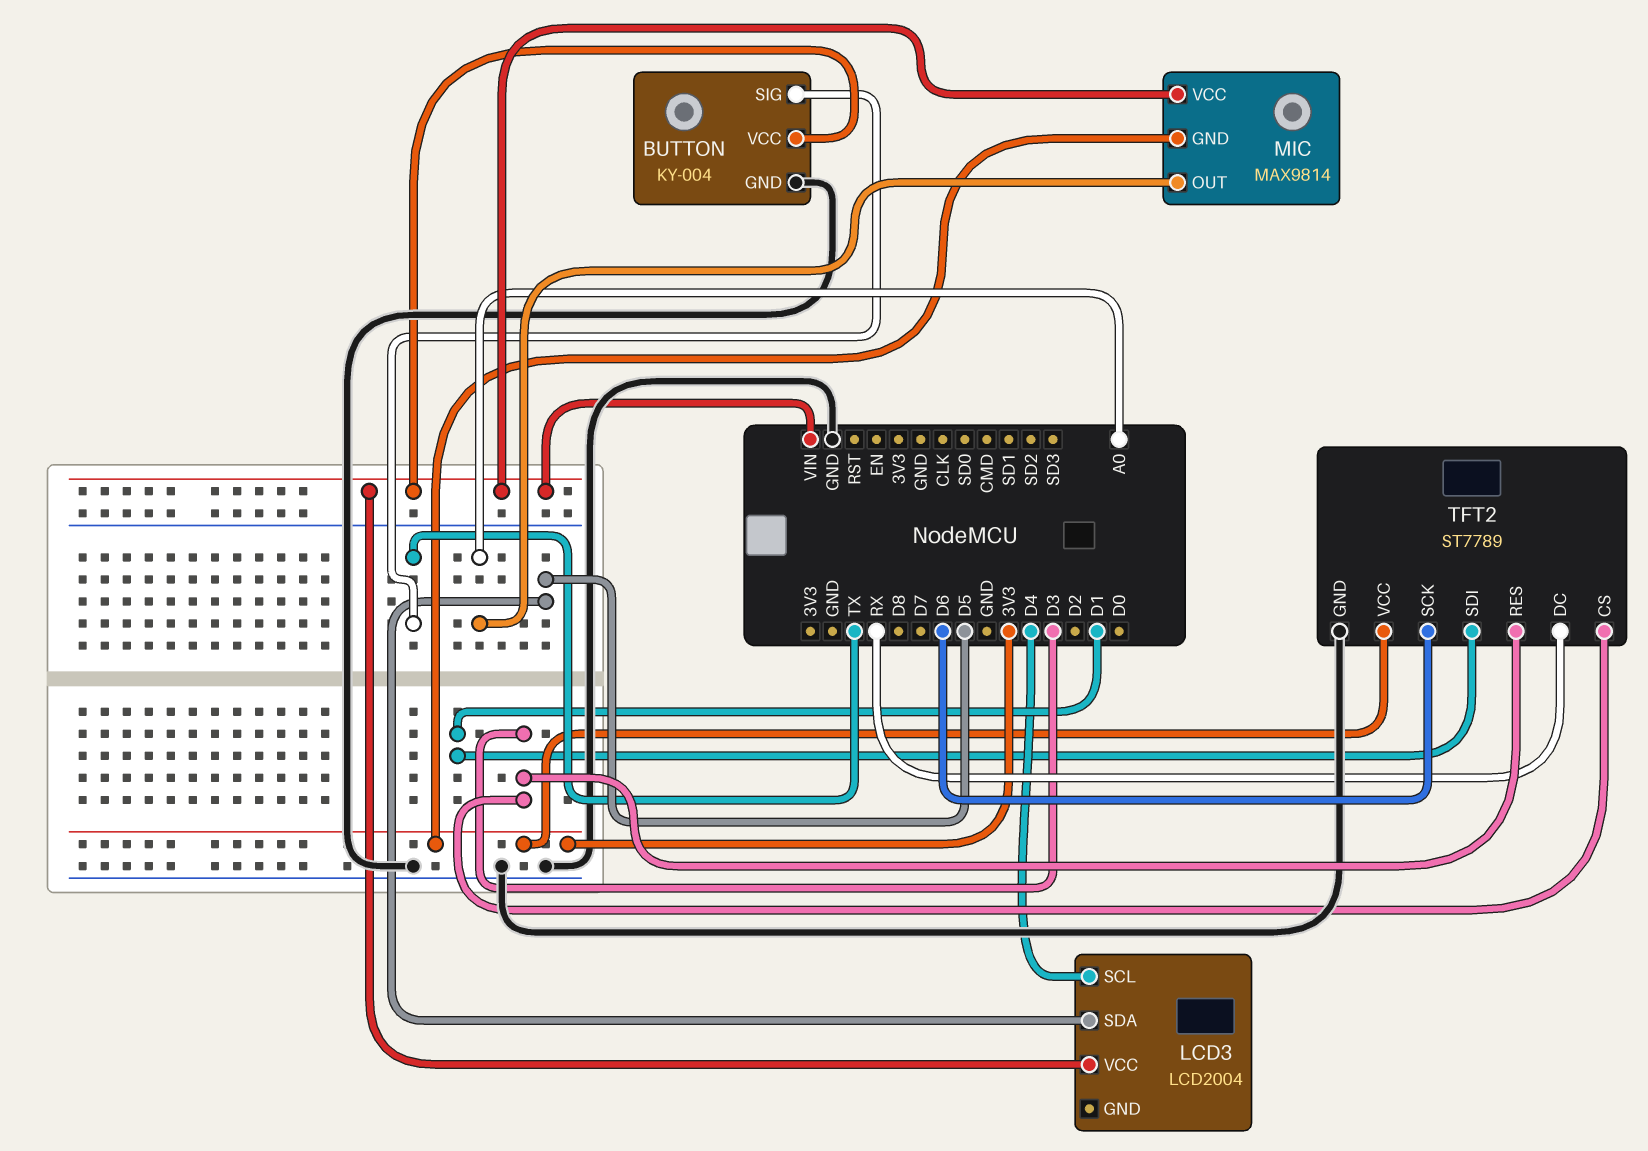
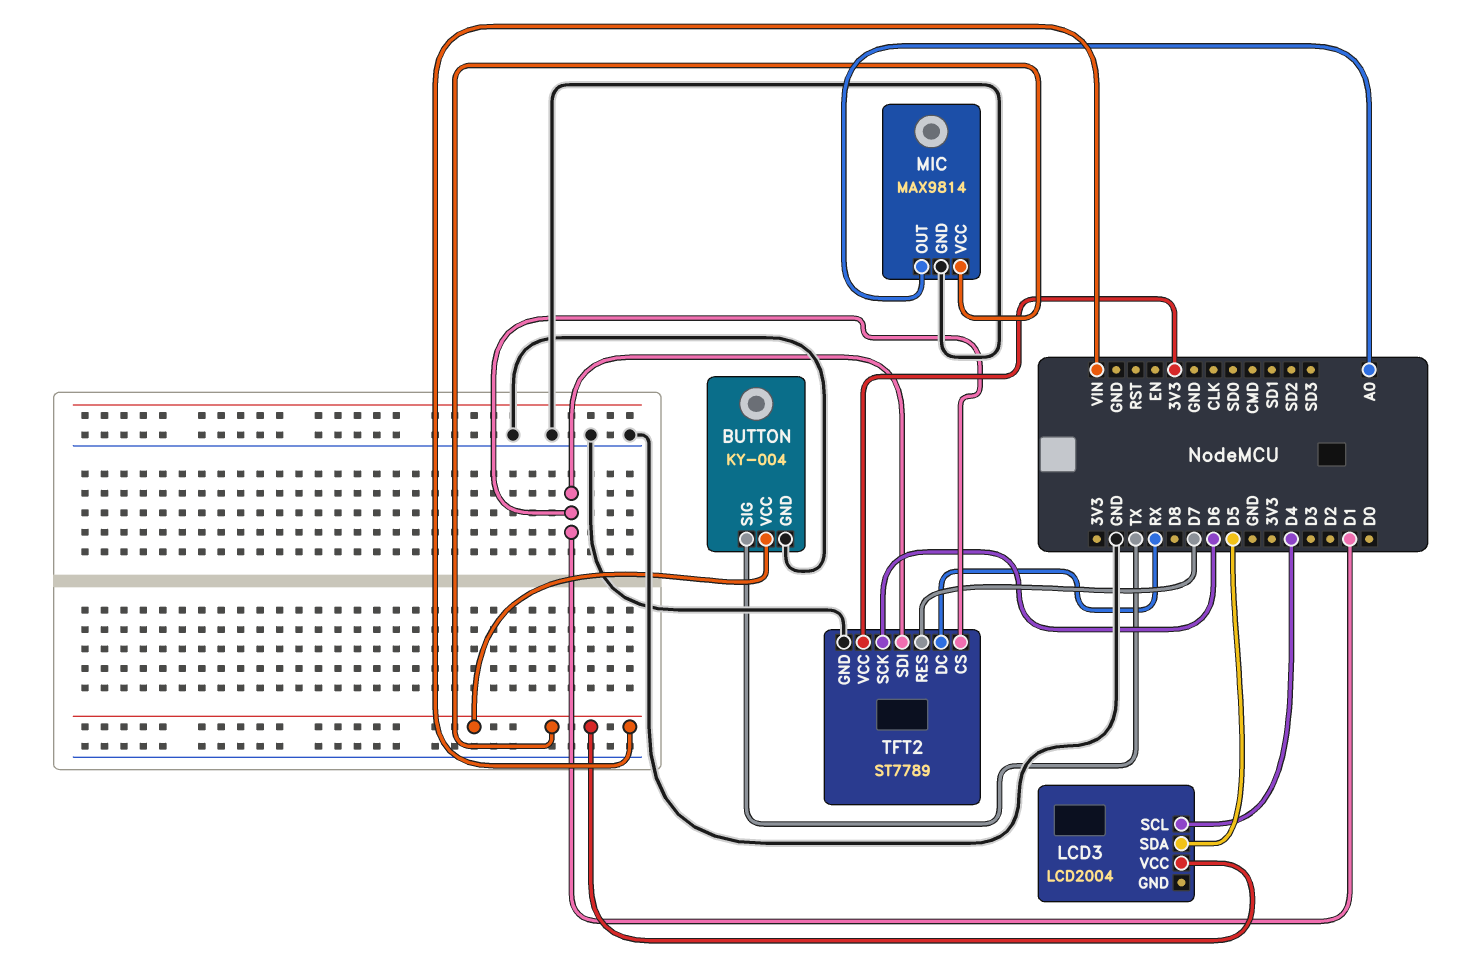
MIC pin GND: 3V3 -> GND
TFT2 pin CS: D3 -> D1
TFT2 pin RES: D3 -> D7

